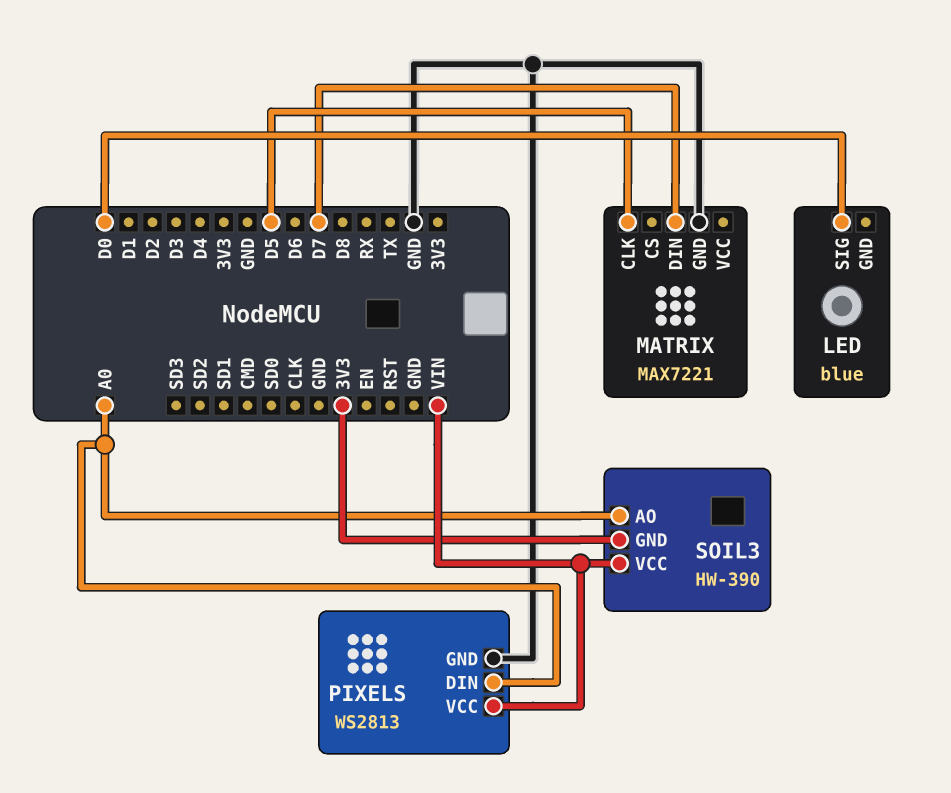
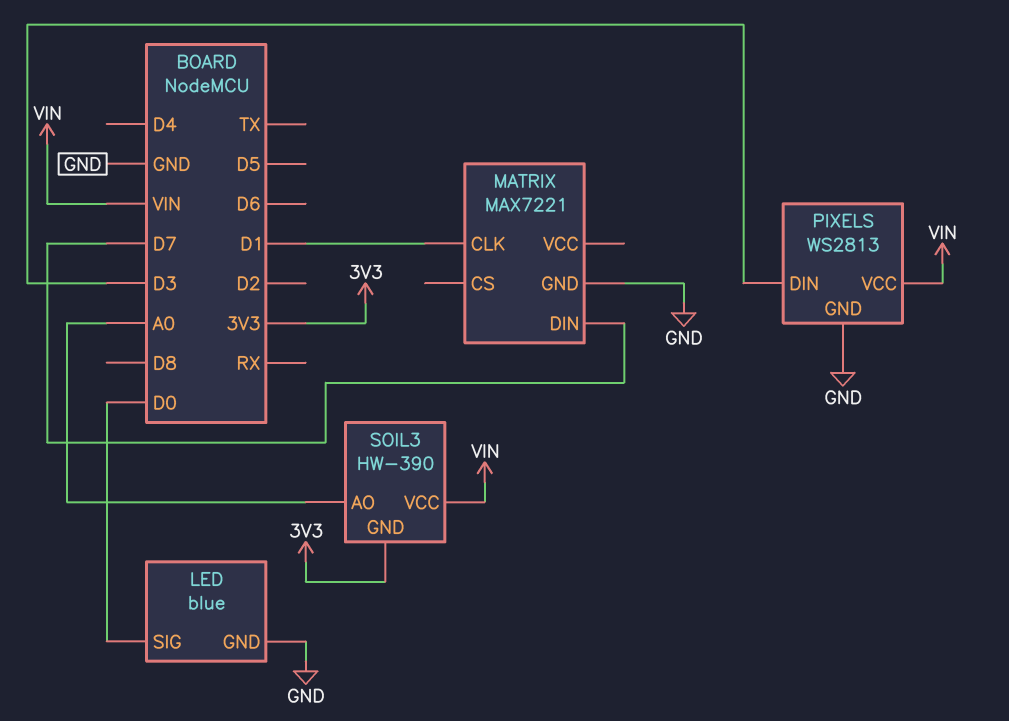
LED pin GND: none -> GND
MATRIX pin CLK: D5 -> D1
PIXELS pin DIN: A0 -> D3

